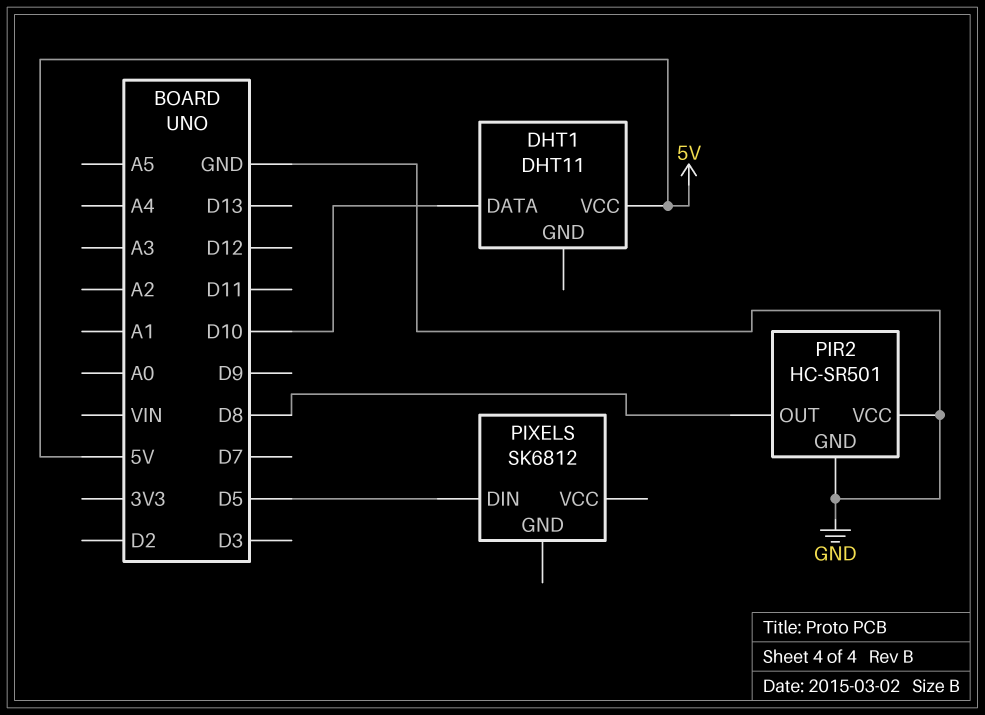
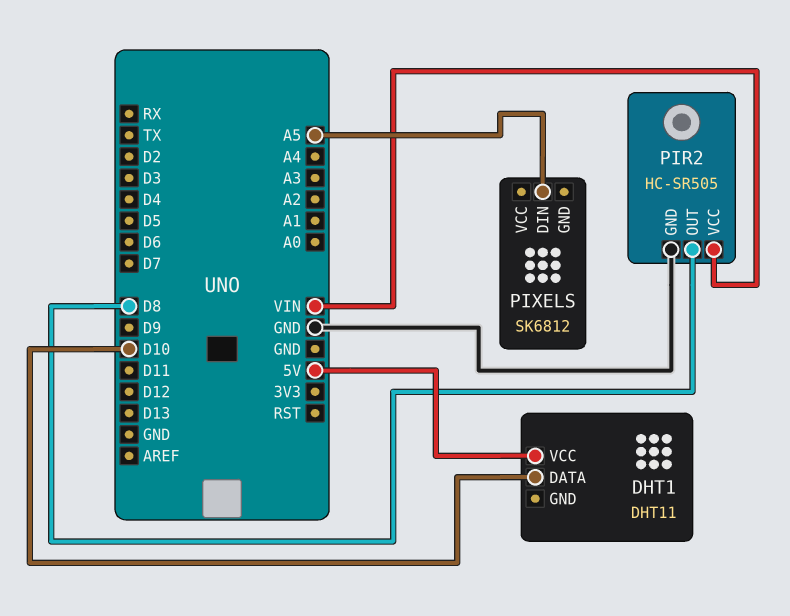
PIR2: HC-SR501 -> HC-SR505
PIR2 pin VCC: GND -> VIN
PIXELS pin DIN: D5 -> A5

